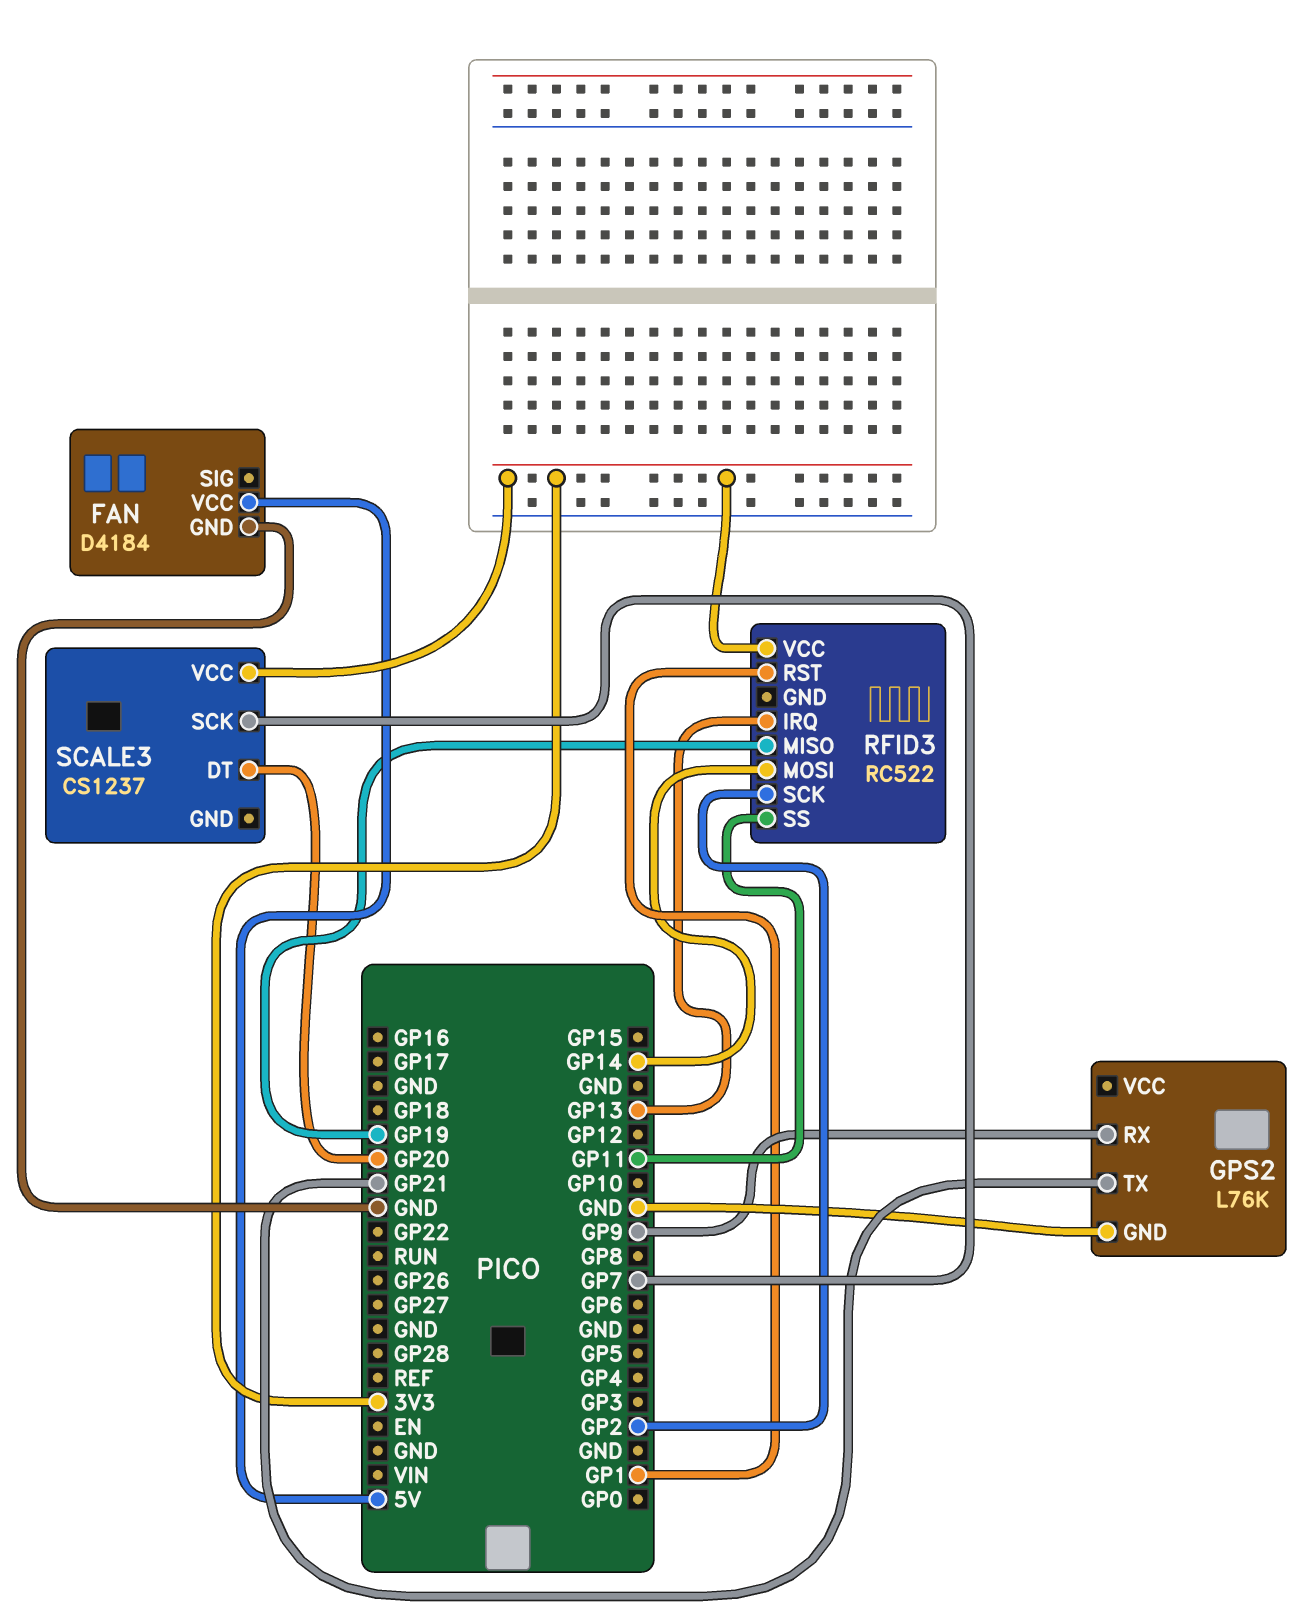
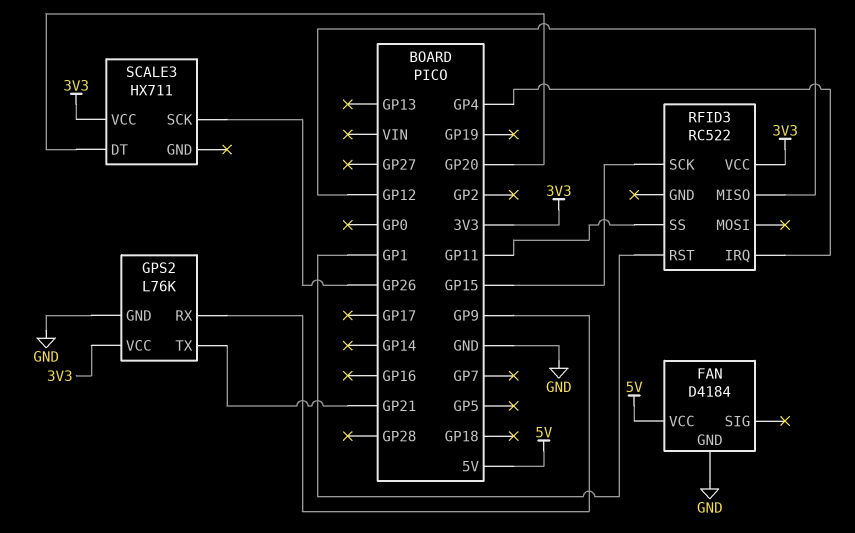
GPS2 pin VCC: none -> 3V3
RFID3 pin IRQ: GP13 -> GP4
RFID3 pin MISO: GP19 -> GP12
RFID3 pin MOSI: GP14 -> none
RFID3 pin SCK: GP2 -> GP15
SCALE3: CS1237 -> HX711
SCALE3 pin SCK: GP7 -> GP26

